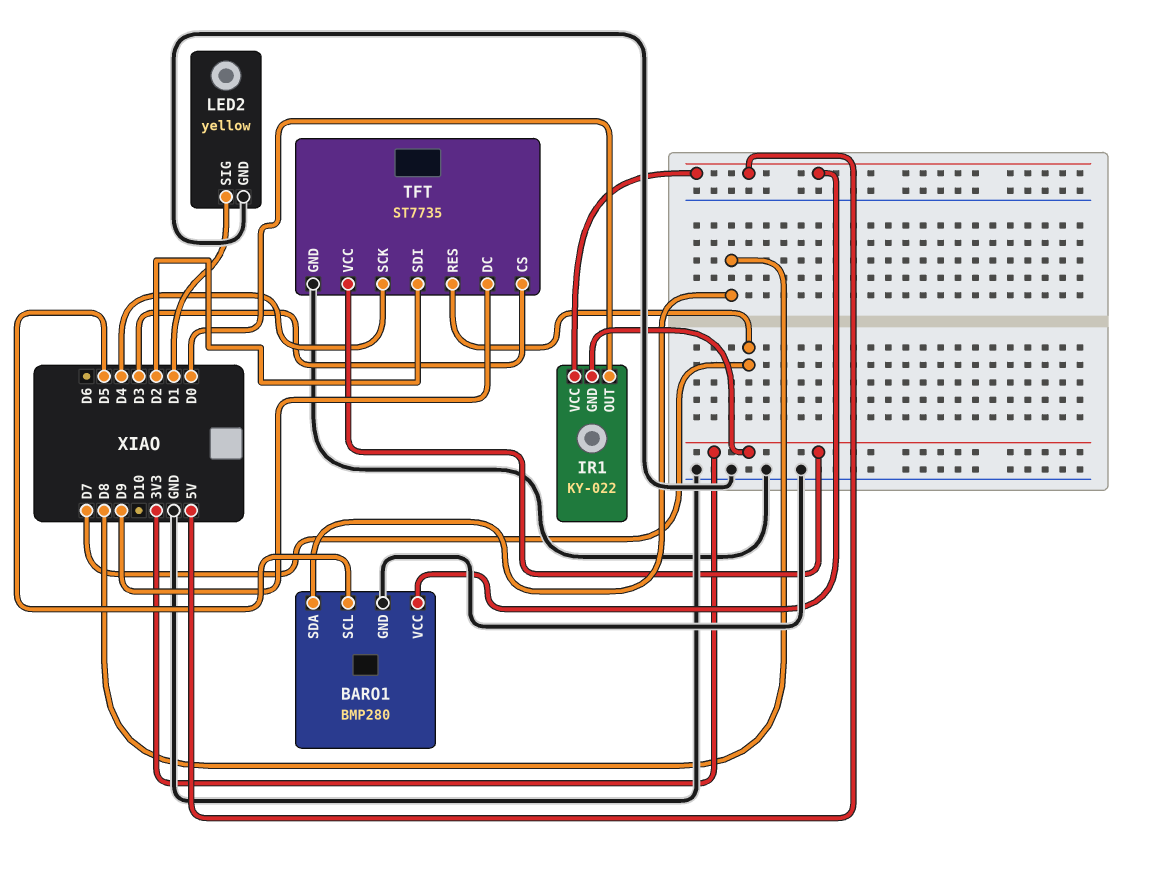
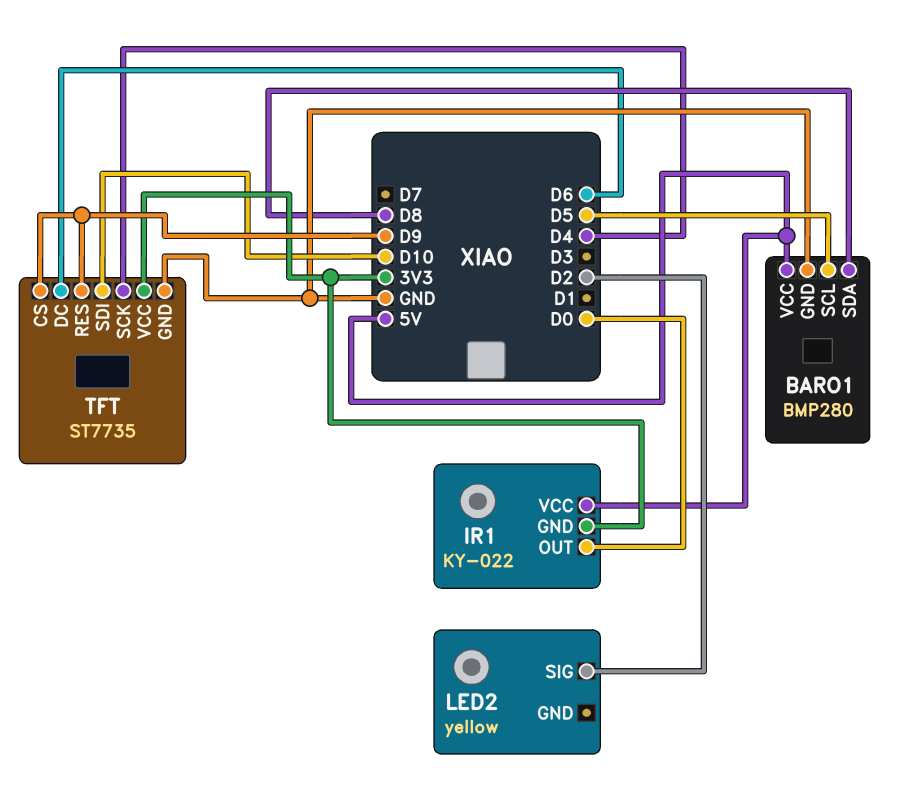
LED2 pin GND: GND -> none
LED2 pin SIG: D1 -> D2
TFT pin CS: D3 -> D9
TFT pin DC: D9 -> D6
TFT pin RES: D7 -> D9
TFT pin SDI: D2 -> D10

